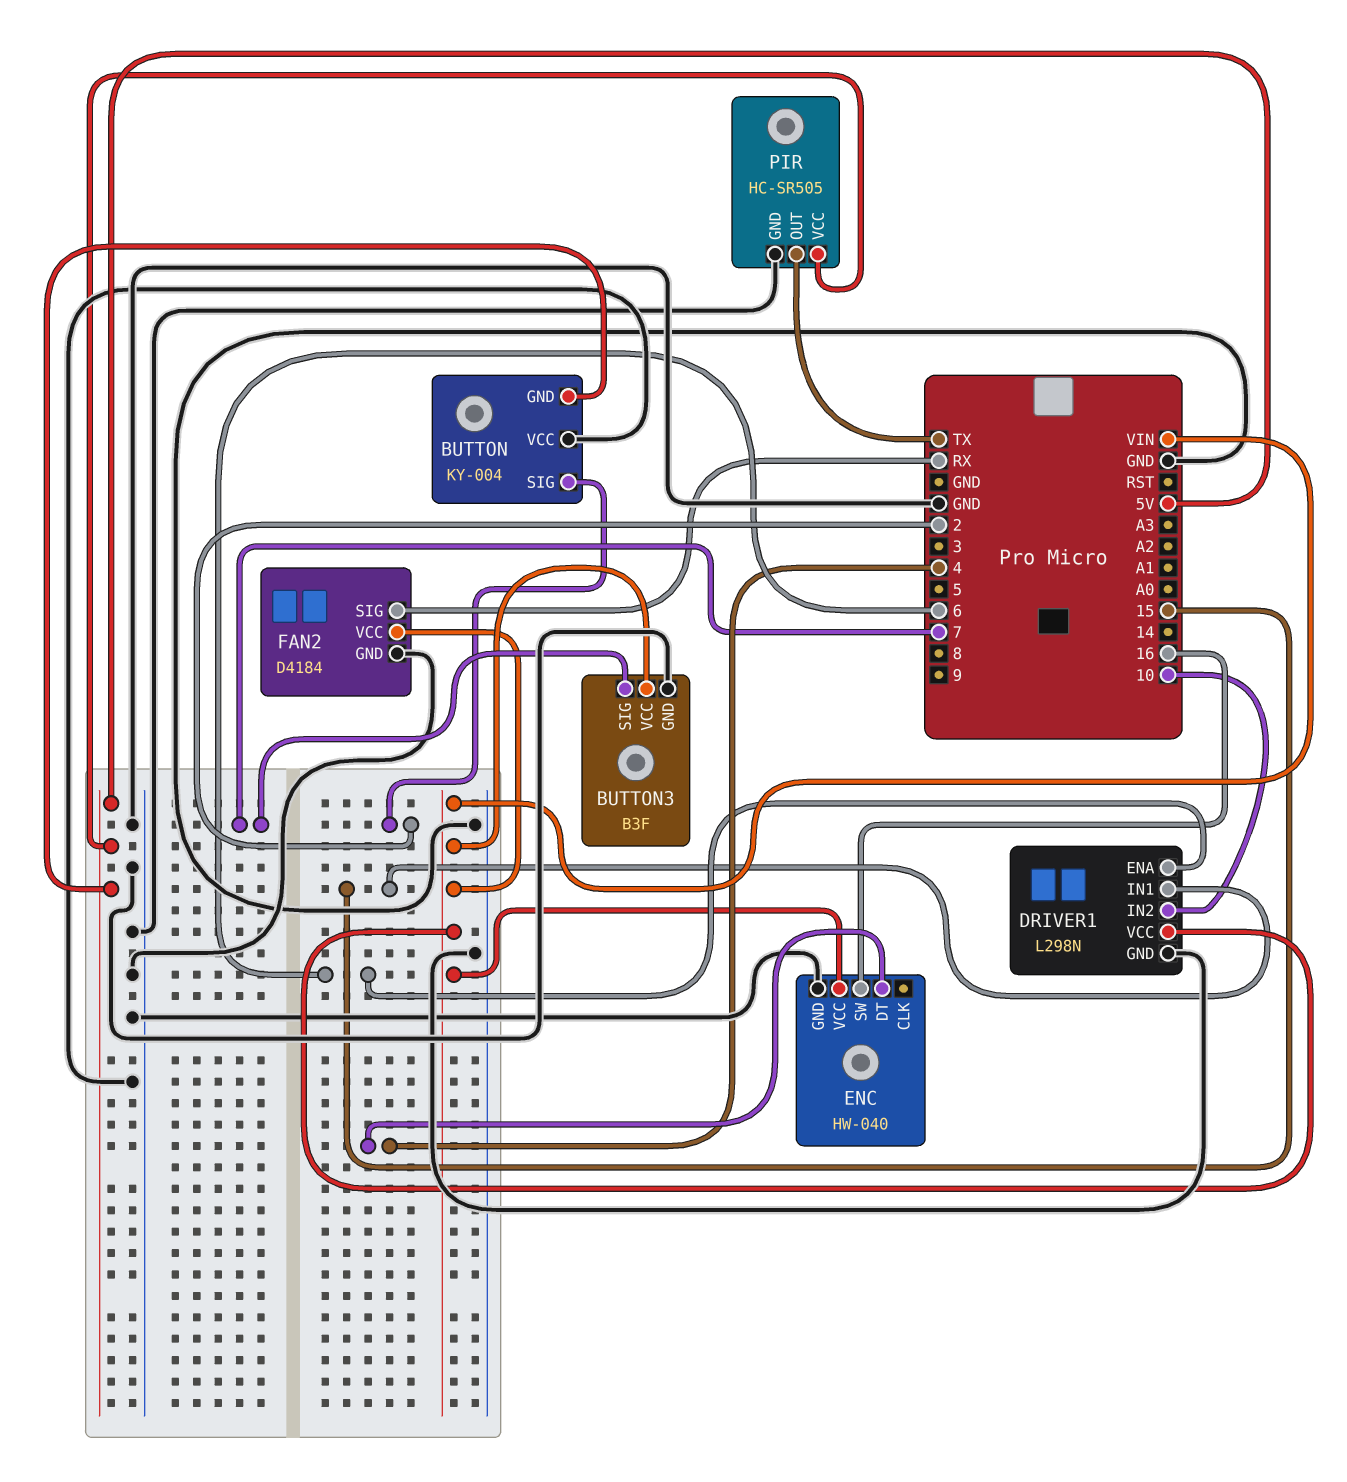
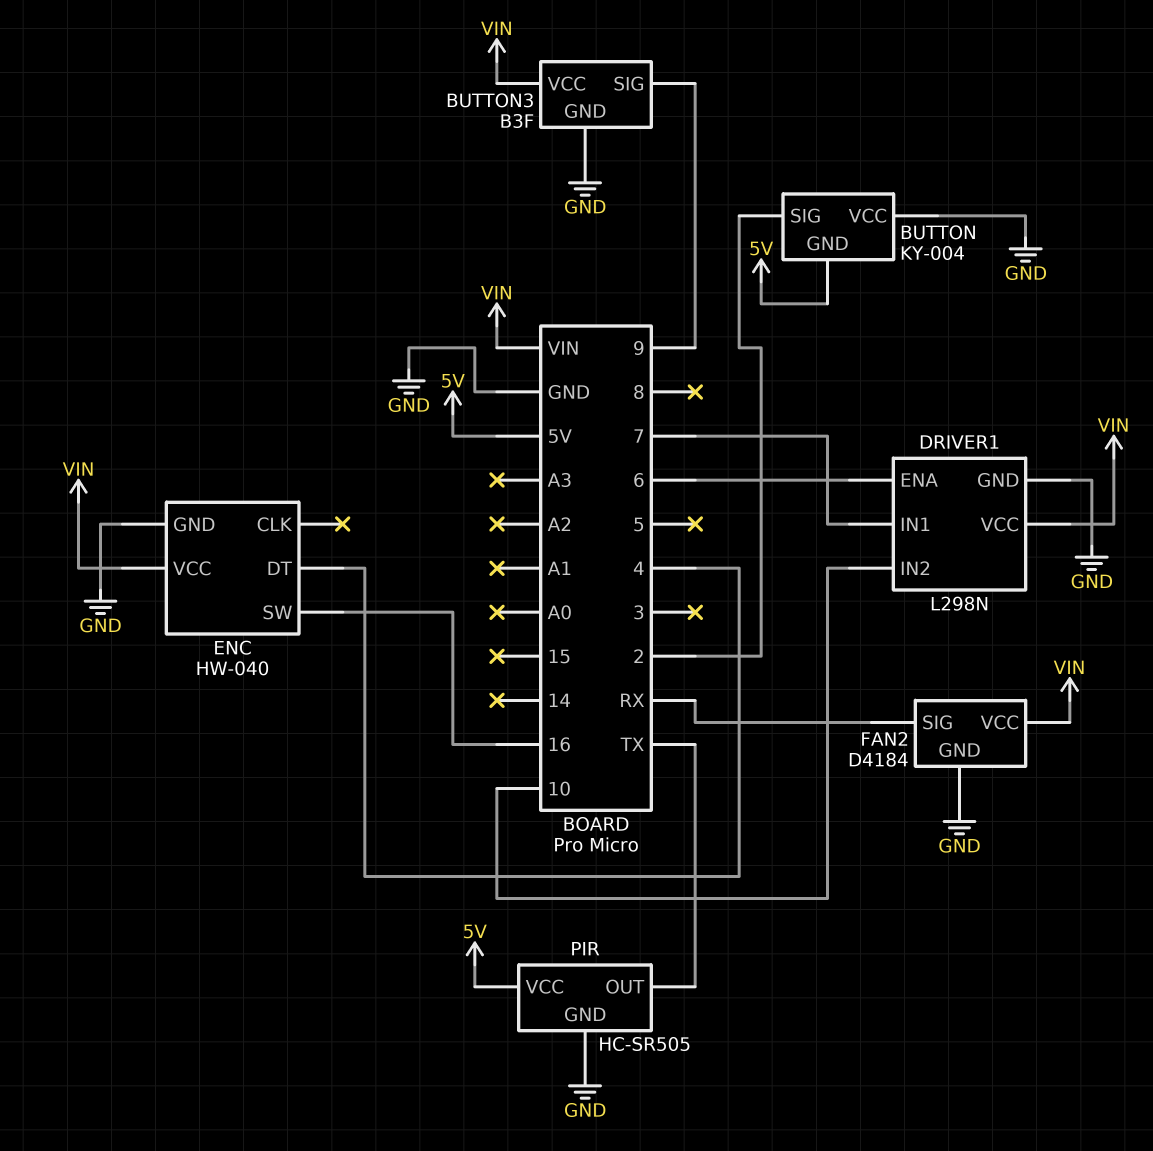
BUTTON3 pin SIG: 7 -> 9
DRIVER1 pin IN1: 15 -> 7

